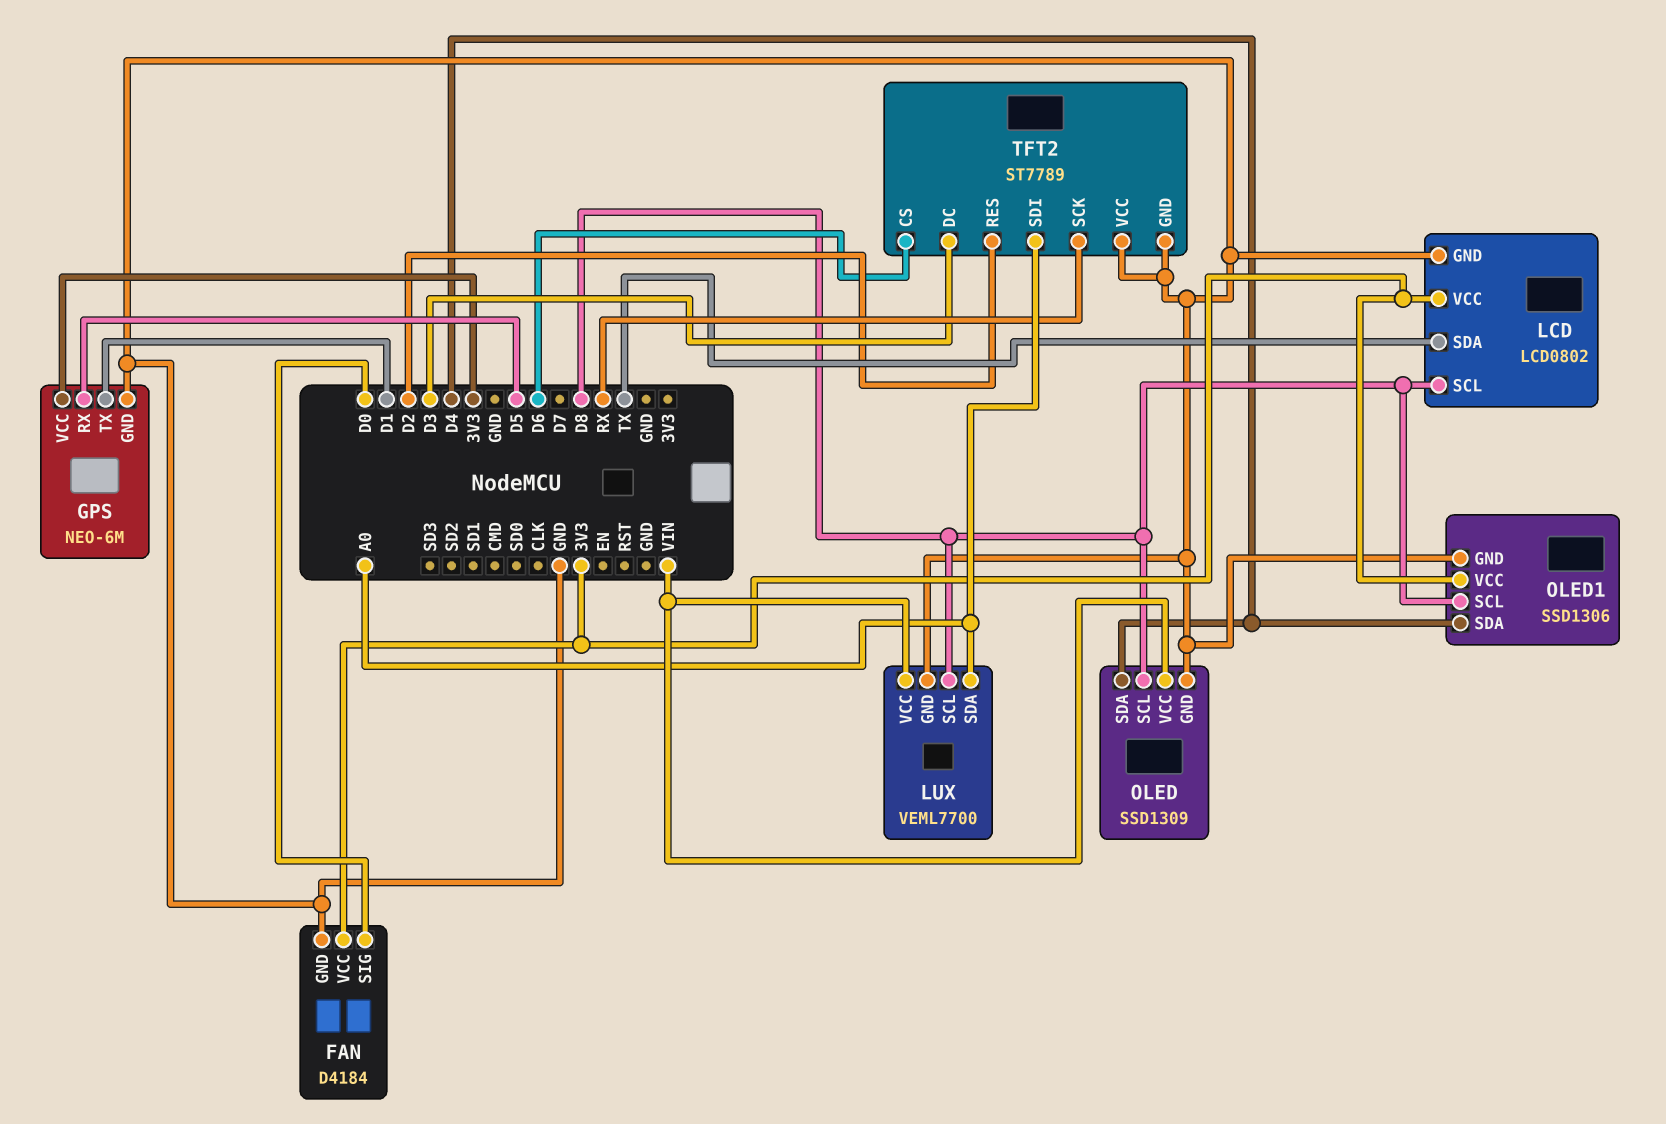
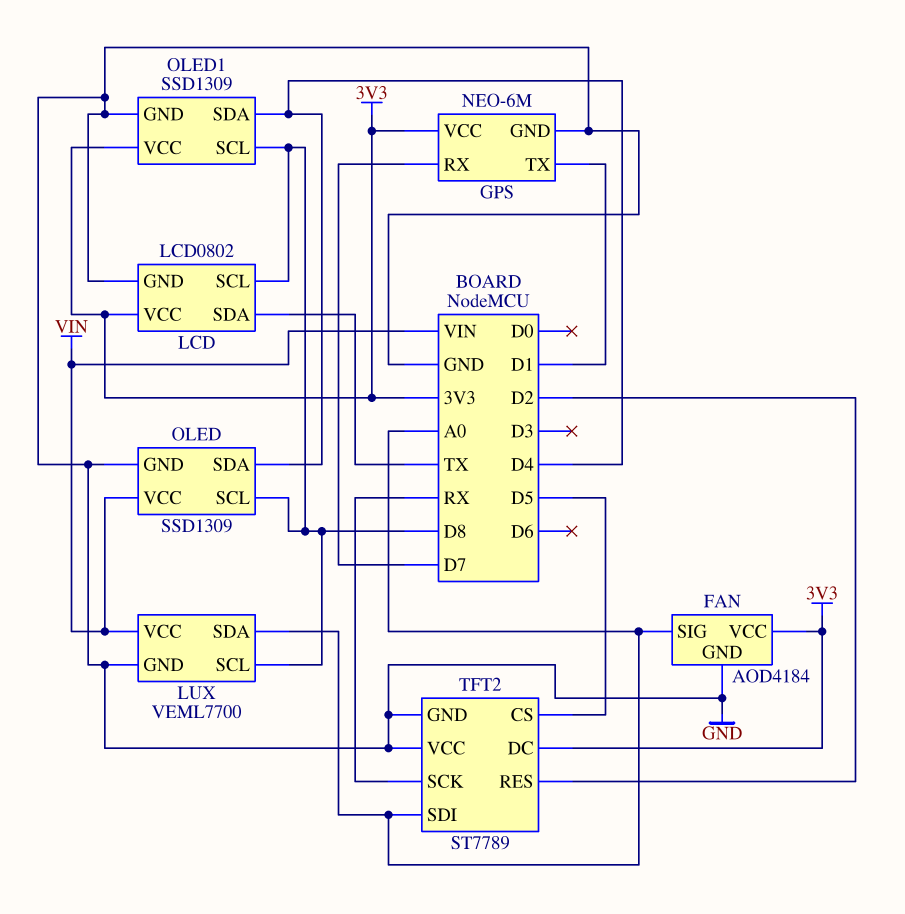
FAN: D4184 -> AOD4184
FAN pin SIG: D0 -> A0
GPS pin RX: D5 -> D7
OLED1: SSD1306 -> SSD1309
TFT2 pin CS: D6 -> D5
TFT2 pin DC: D3 -> 3V3

